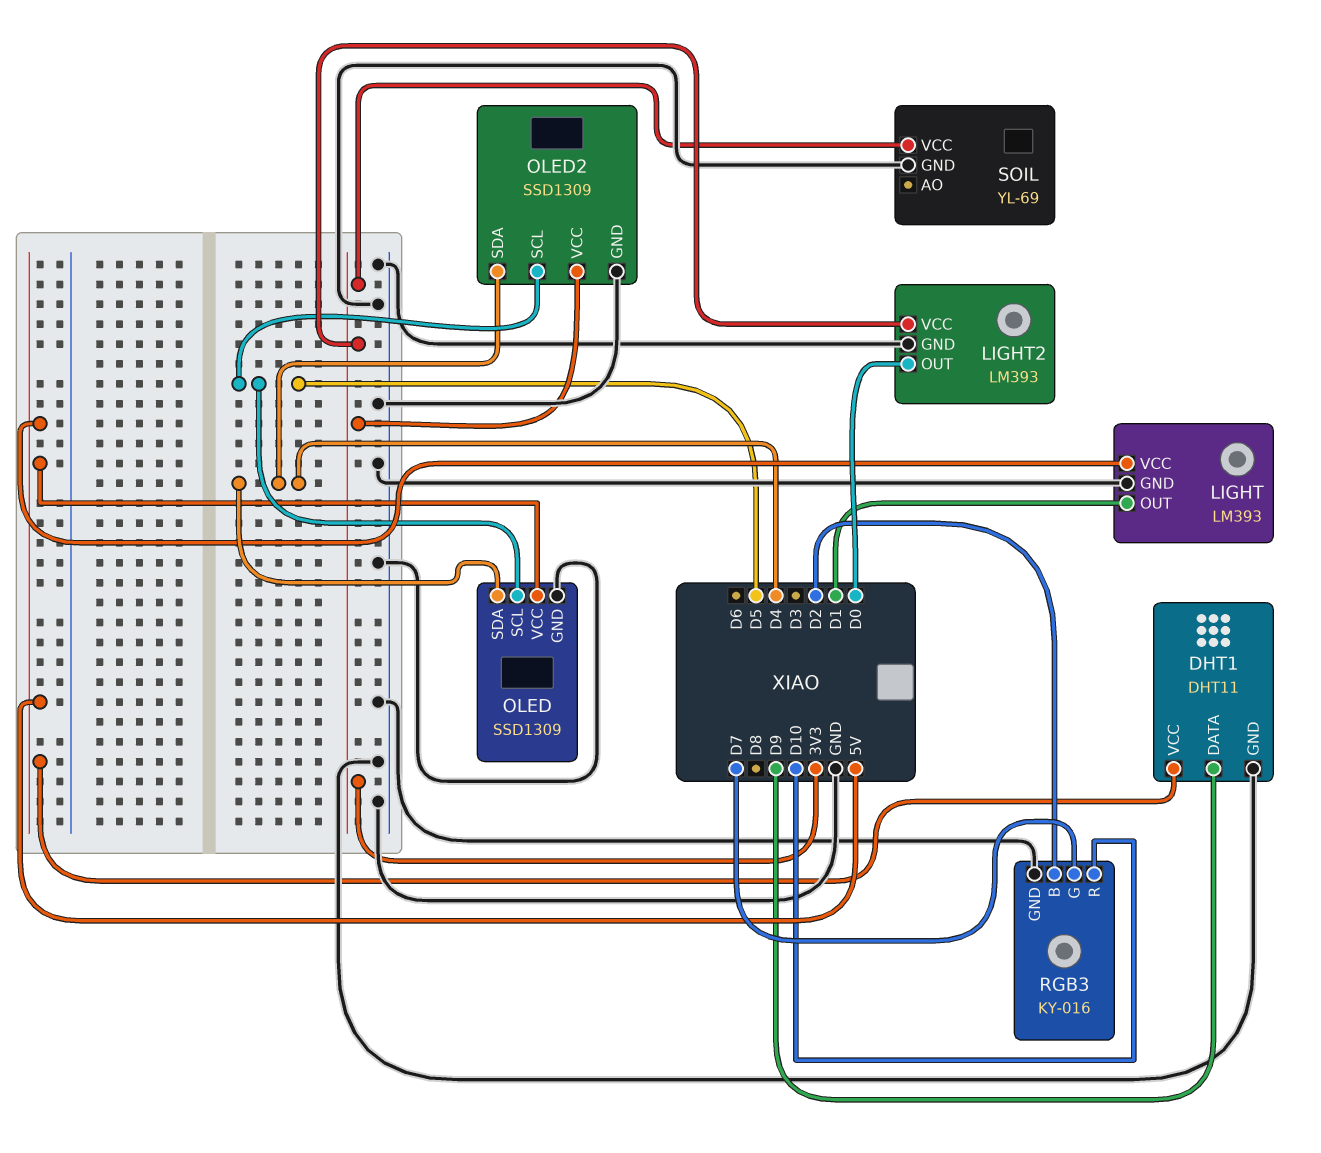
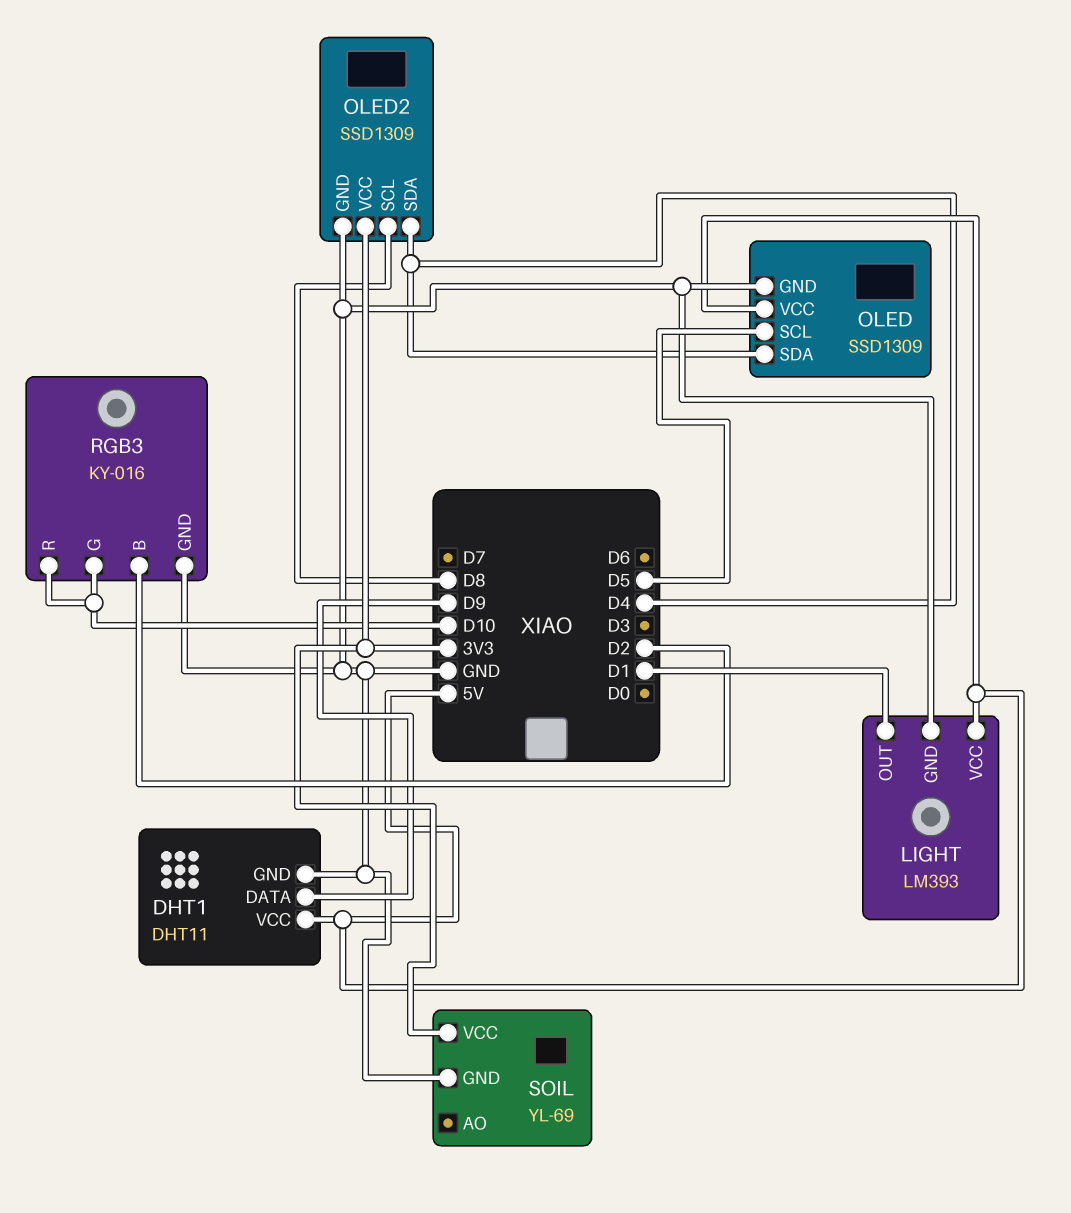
LIGHT2: LM393 -> none
LIGHT2 pin GND: GND -> none
LIGHT2 pin OUT: D0 -> none
LIGHT2 pin VCC: 3V3 -> none
OLED2 pin SCL: D5 -> D8
RGB3 pin G: D7 -> D10

